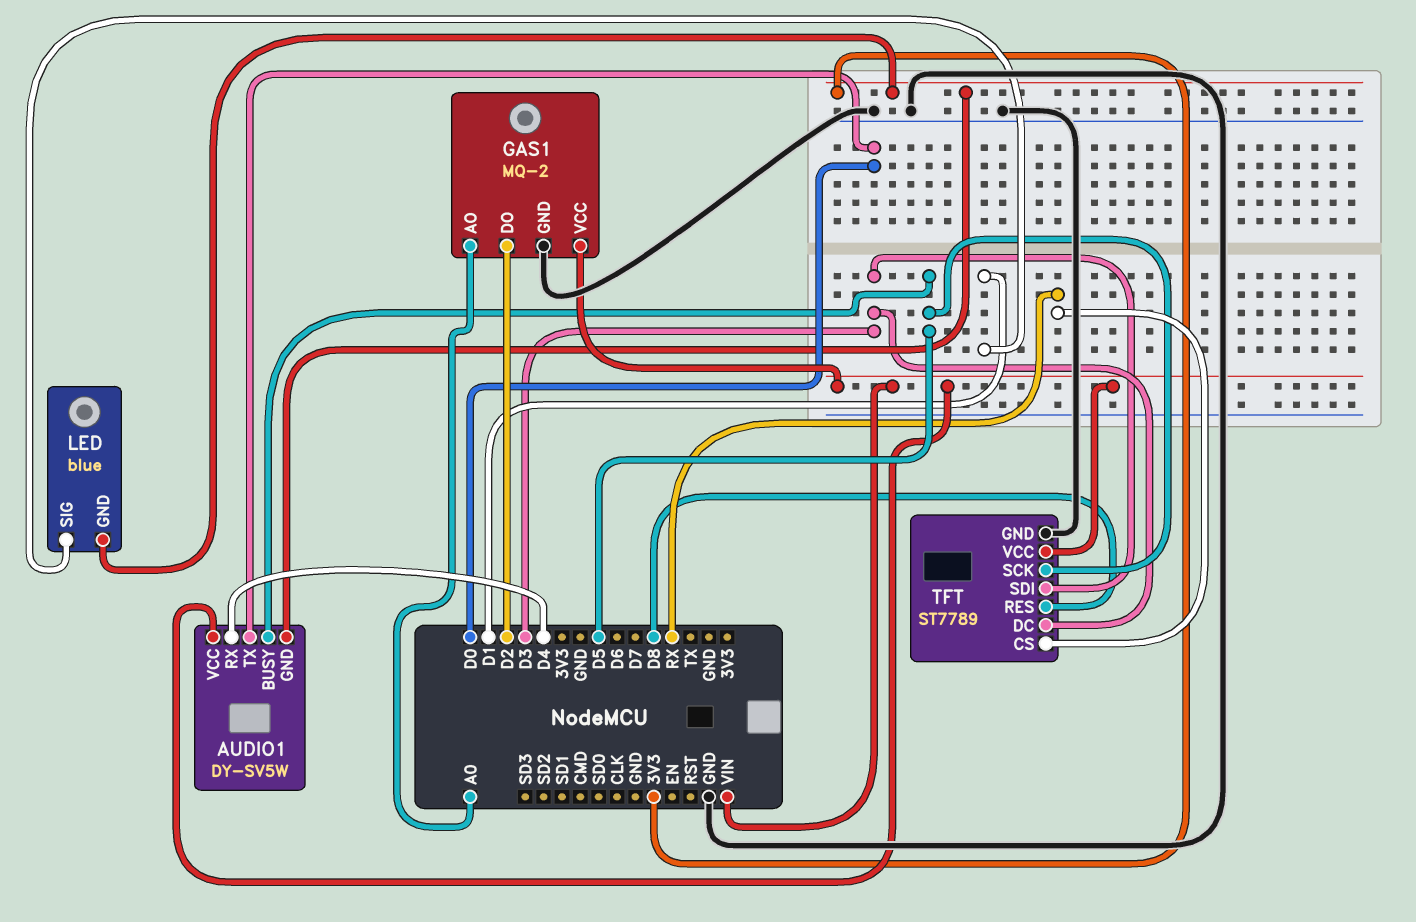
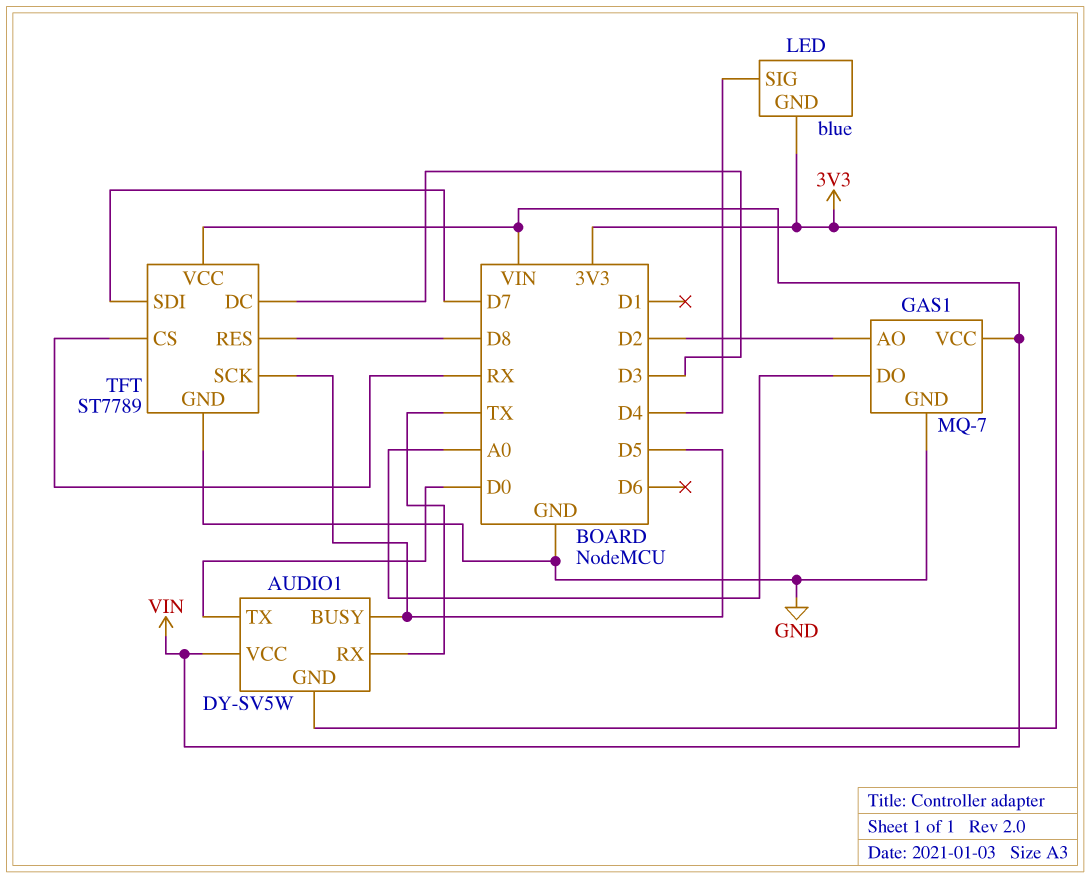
AUDIO1 pin RX: D4 -> TX
GAS1: MQ-2 -> MQ-7
GAS1 pin AO: A0 -> D2
GAS1 pin DO: D2 -> A0
LED pin SIG: D1 -> D4
TFT pin SDI: D3 -> D7

